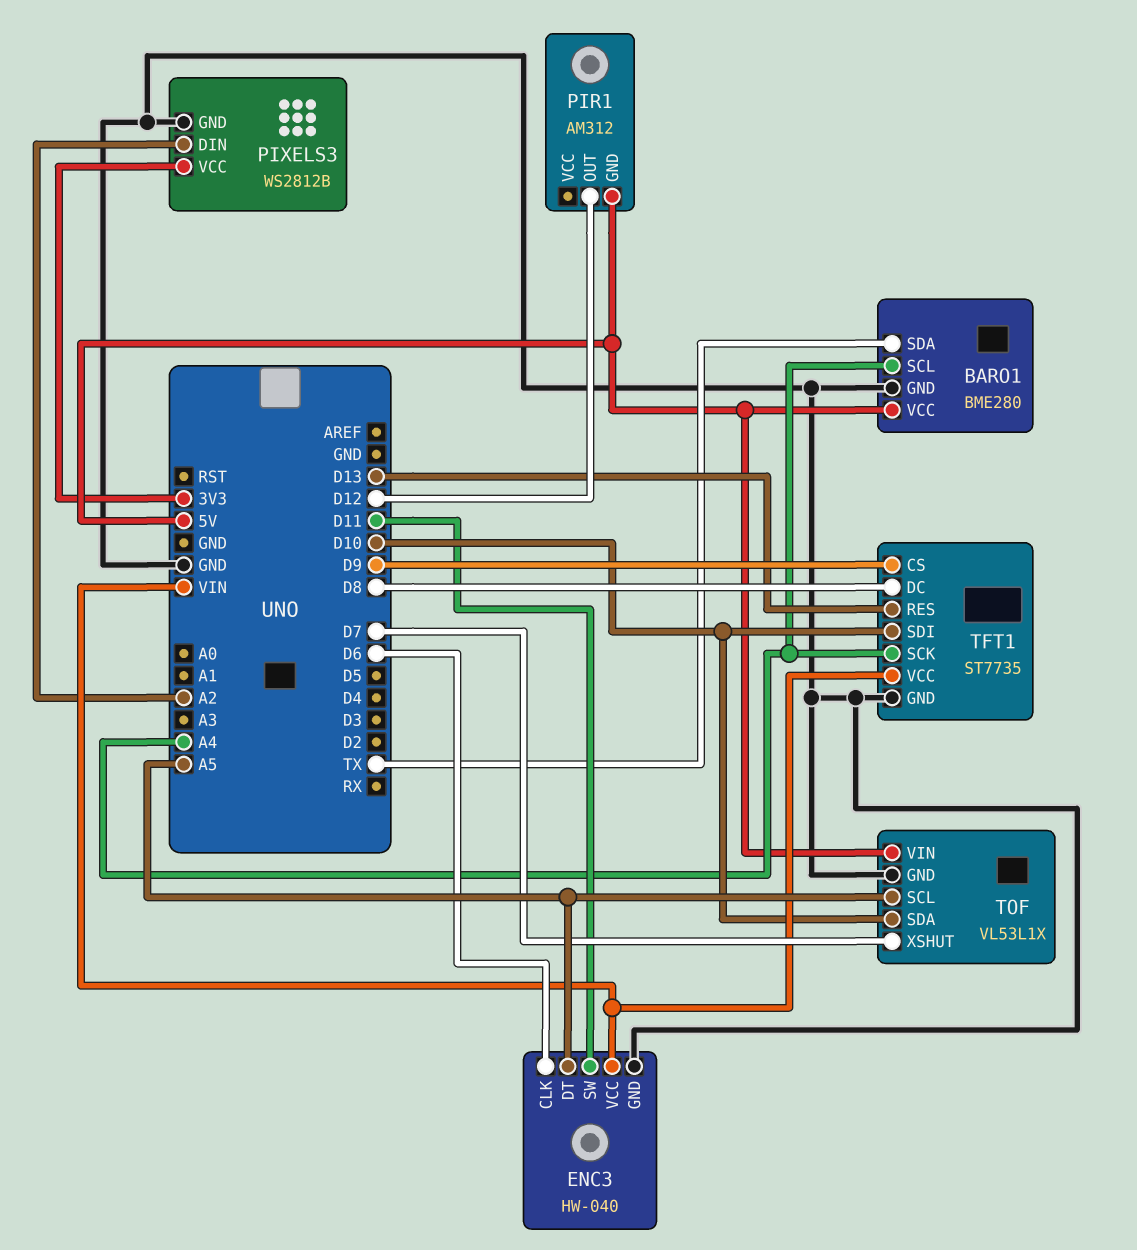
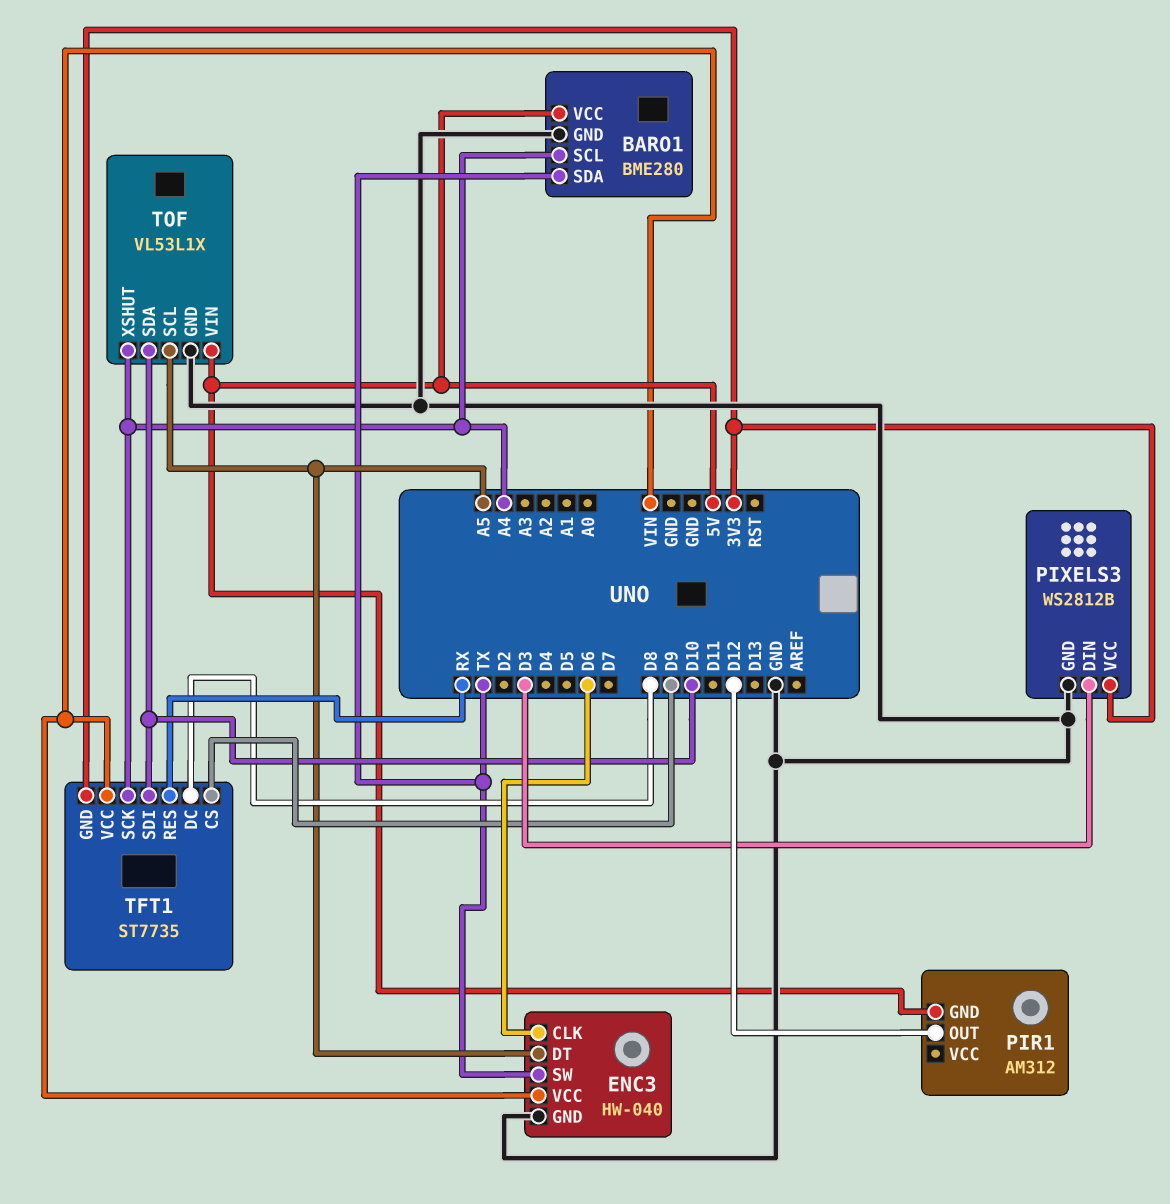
ENC3 pin SW: D11 -> TX
PIXELS3 pin DIN: A2 -> D3
TFT1 pin GND: GND -> 3V3
TFT1 pin RES: D13 -> RX
TOF pin XSHUT: D7 -> A4

